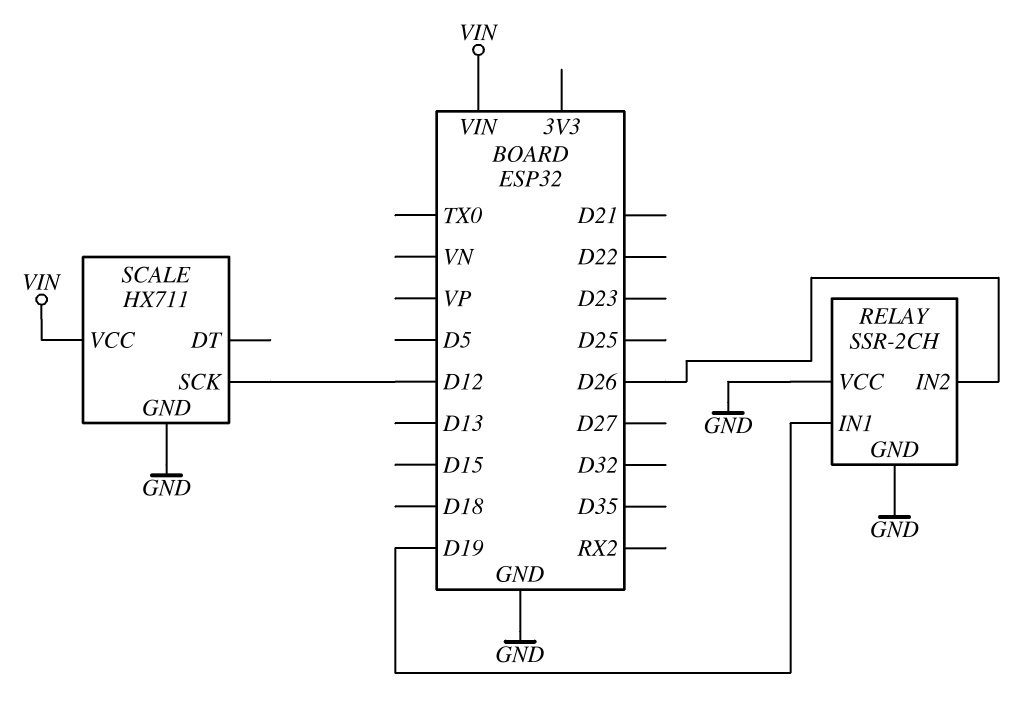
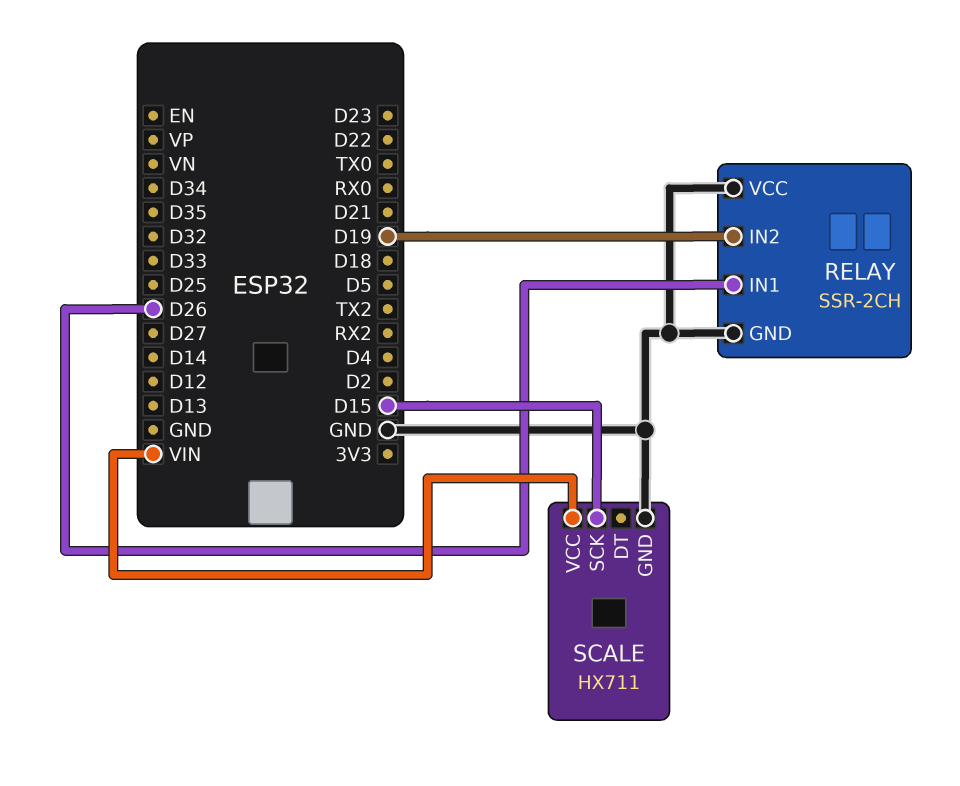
RELAY pin IN1: D19 -> D26
RELAY pin IN2: D26 -> D19
SCALE pin SCK: D12 -> D15

